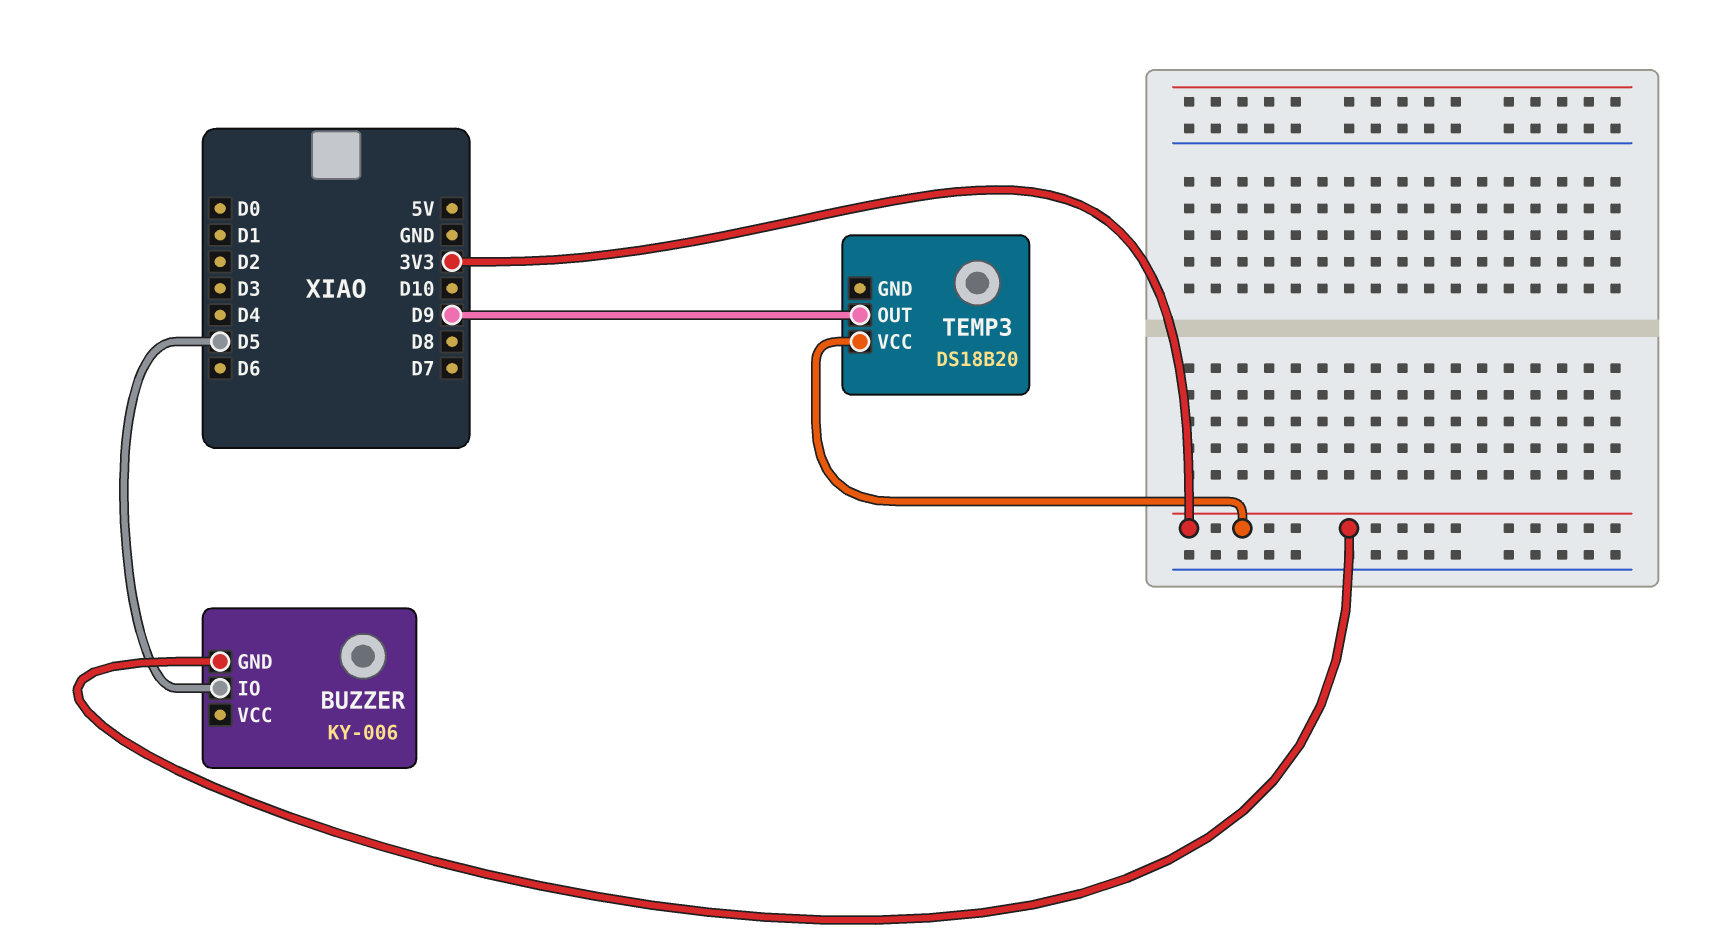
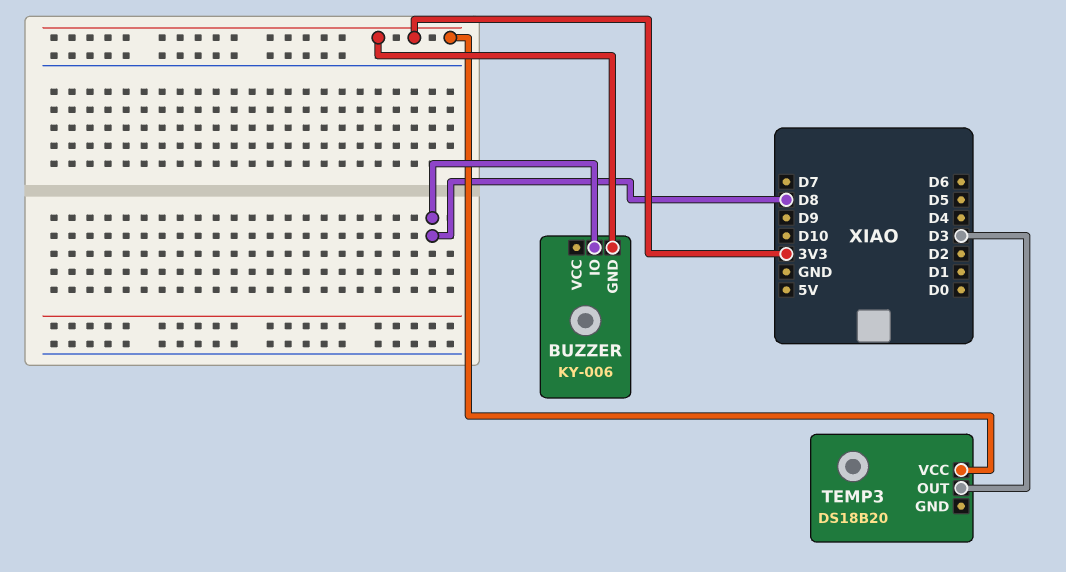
BUZZER pin IO: D5 -> D8
TEMP3 pin OUT: D9 -> D3

